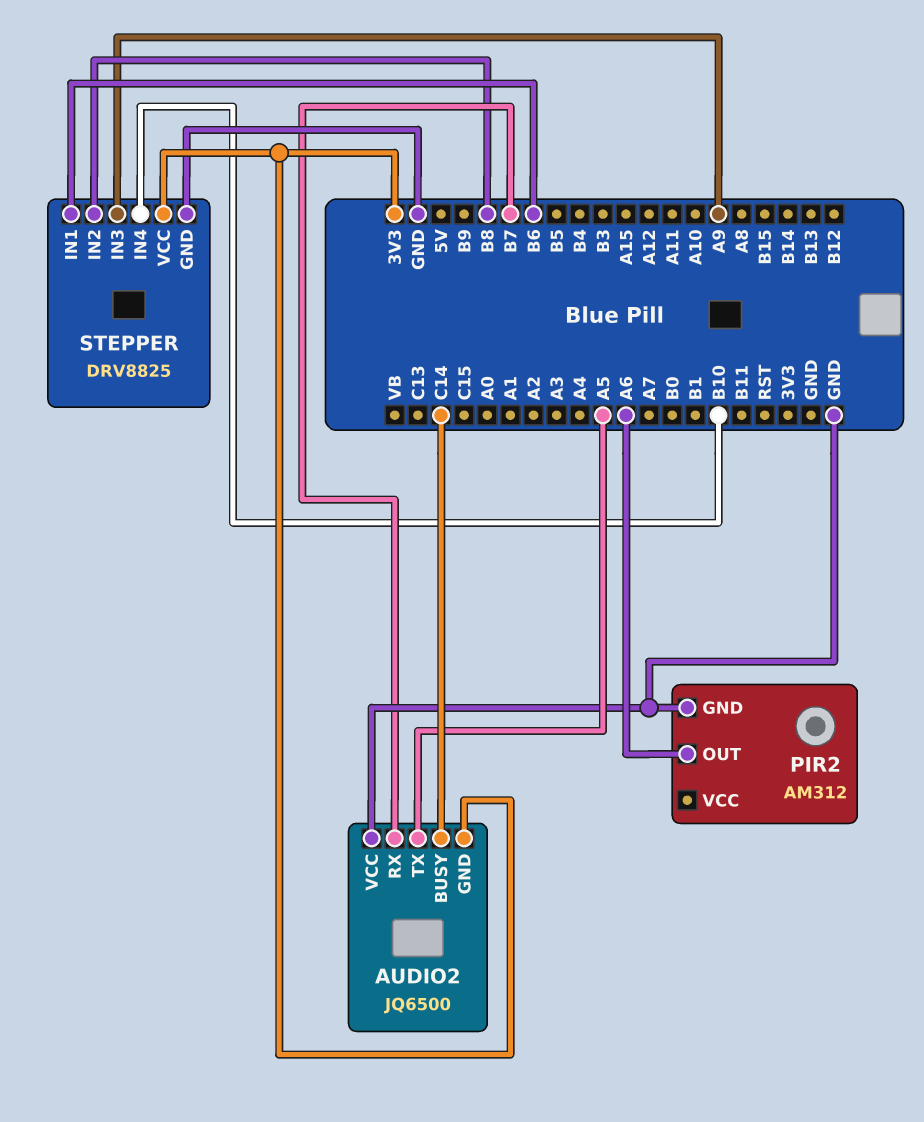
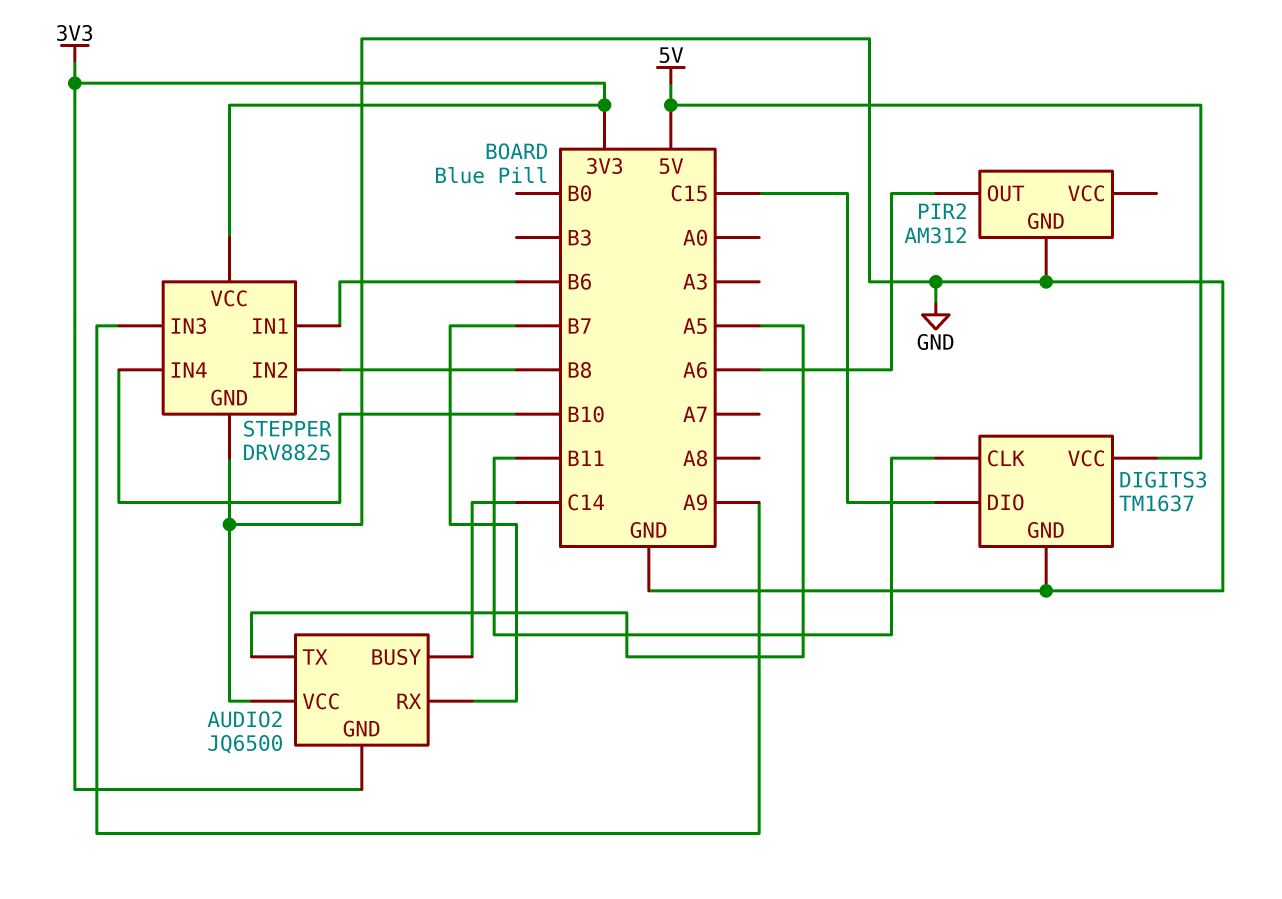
DIGITS3: none -> TM1637
DIGITS3 pin CLK: none -> B11
DIGITS3 pin DIO: none -> C15
DIGITS3 pin GND: none -> GND
DIGITS3 pin VCC: none -> 5V

